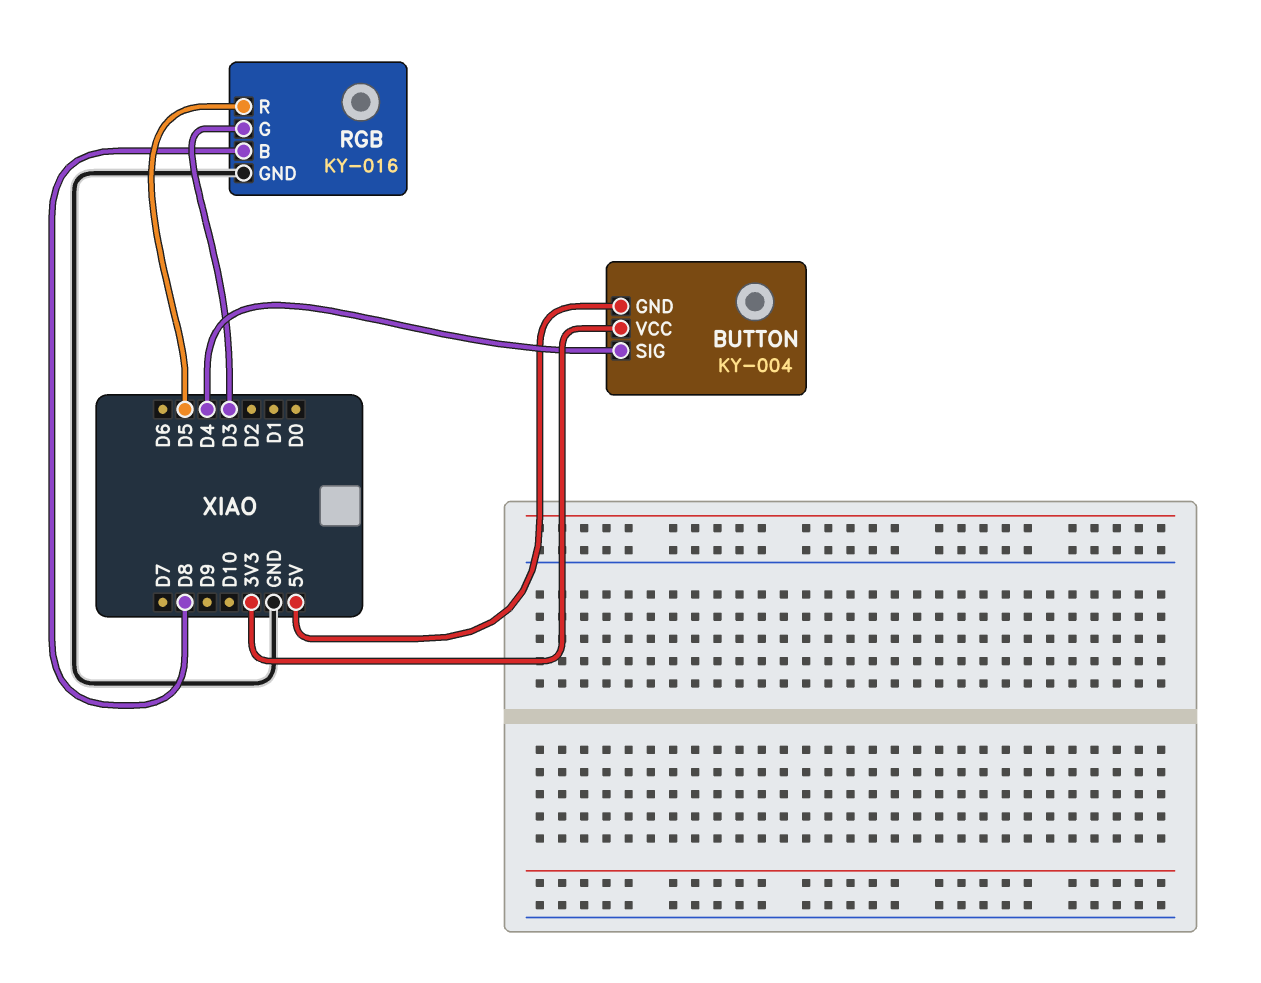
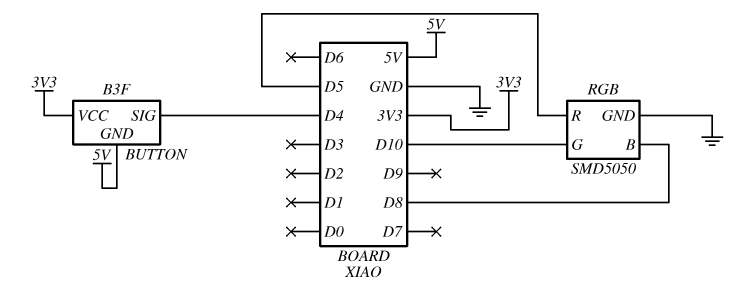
BUTTON: KY-004 -> B3F
RGB: KY-016 -> SMD5050
RGB pin G: D3 -> D10

